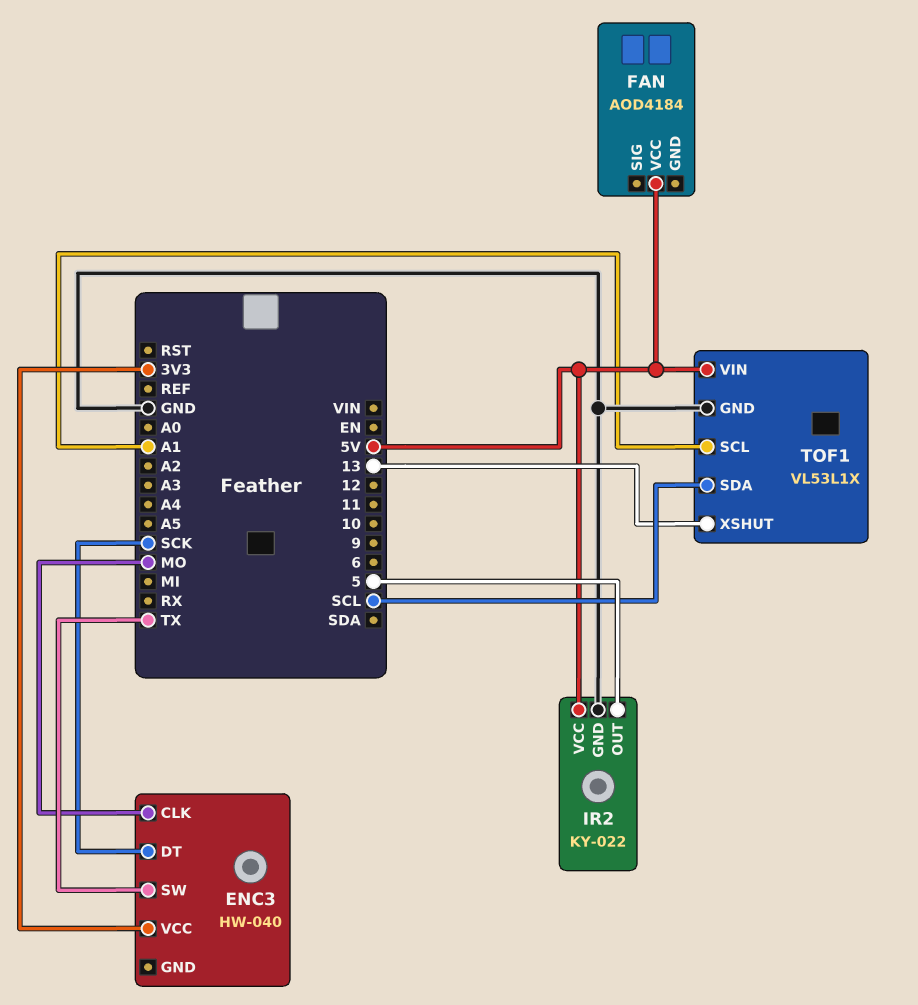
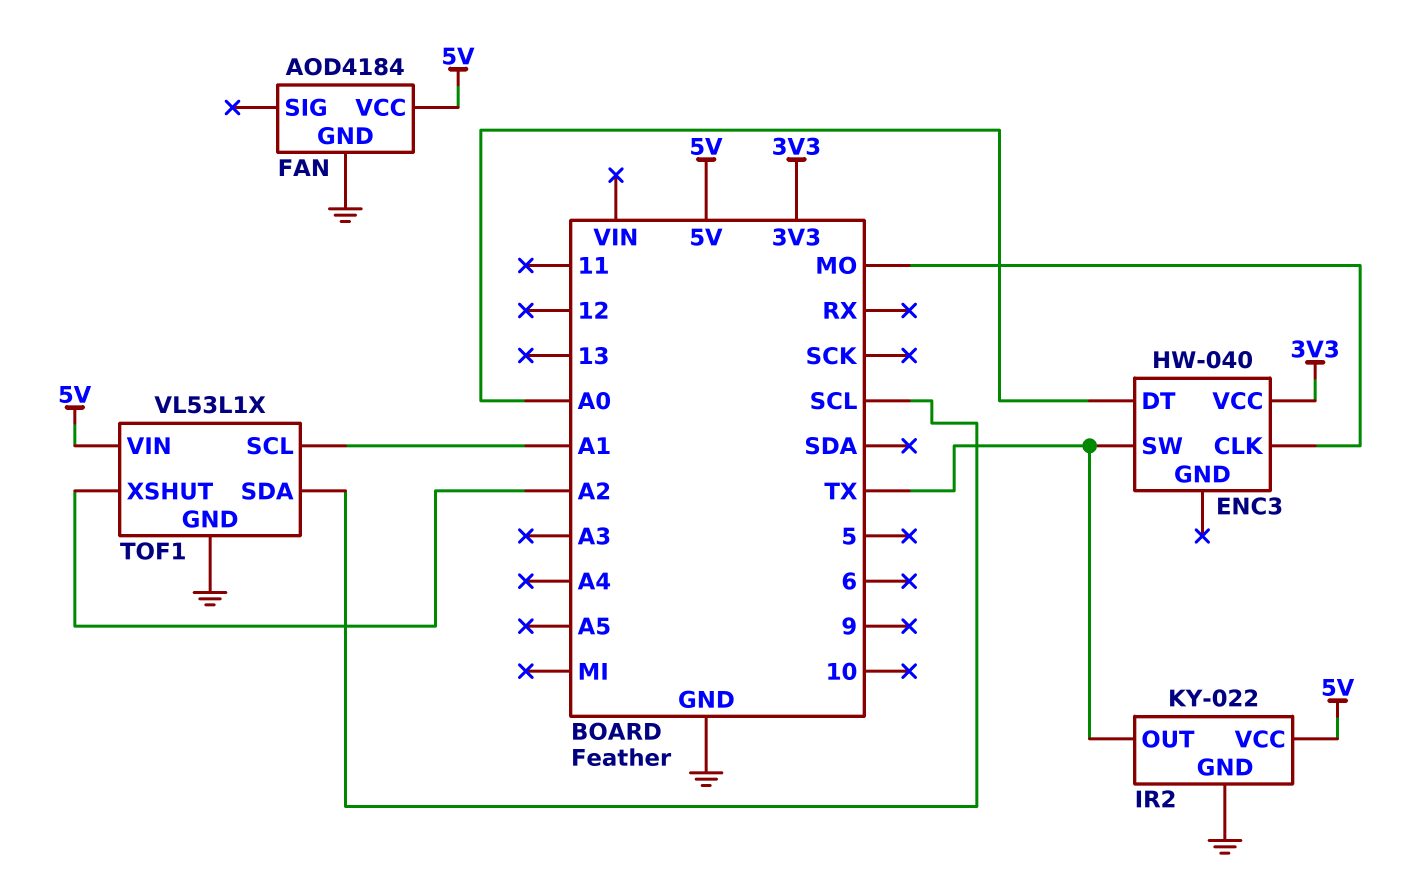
ENC3 pin DT: SCK -> A0
FAN pin GND: none -> GND
IR2 pin OUT: 5 -> TX
TOF1 pin XSHUT: 13 -> A2

